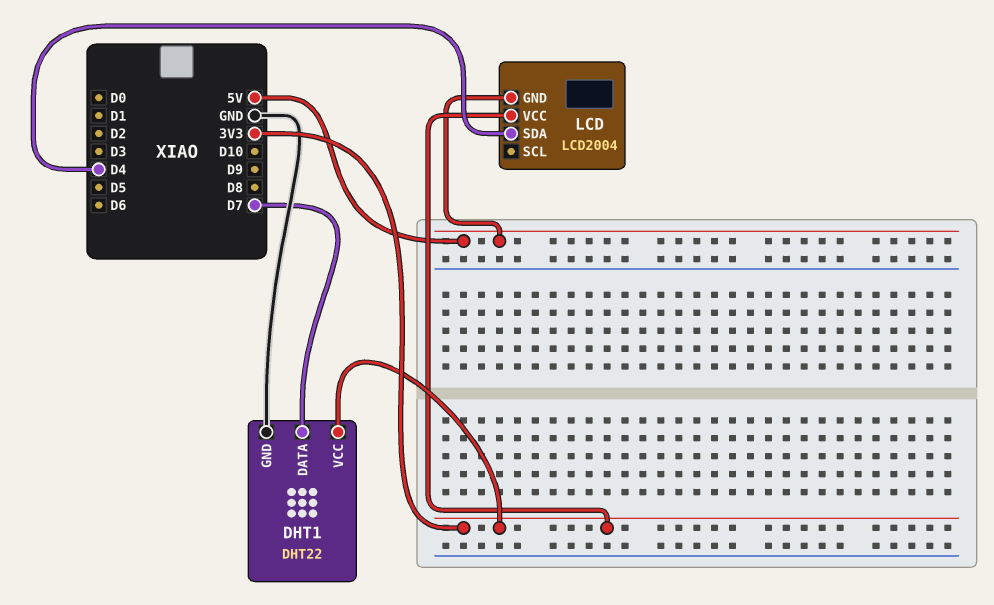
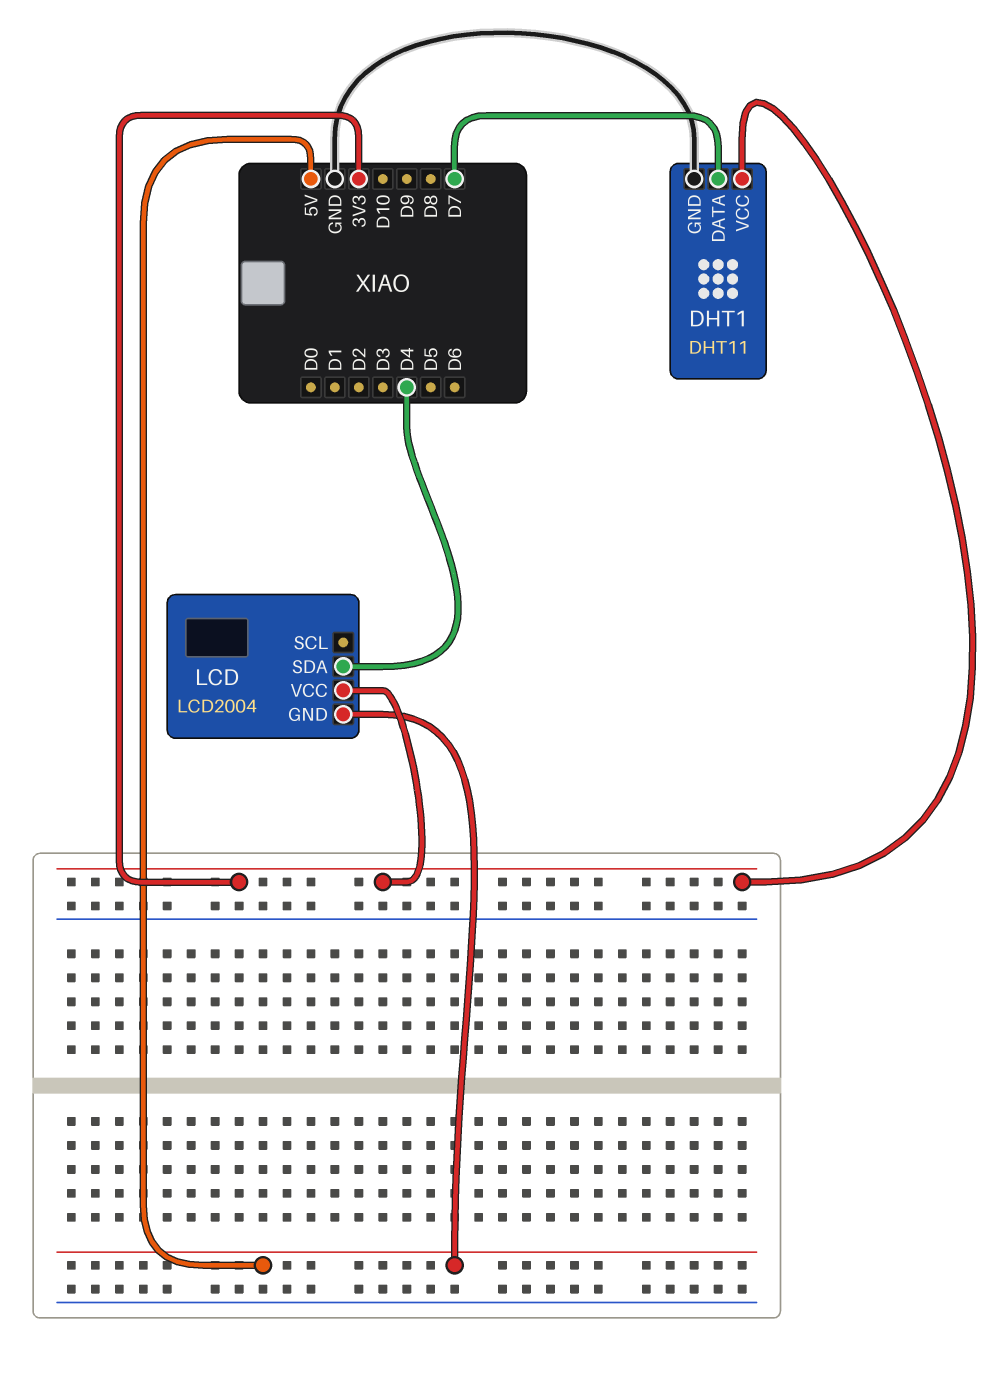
DHT1: DHT22 -> DHT11

